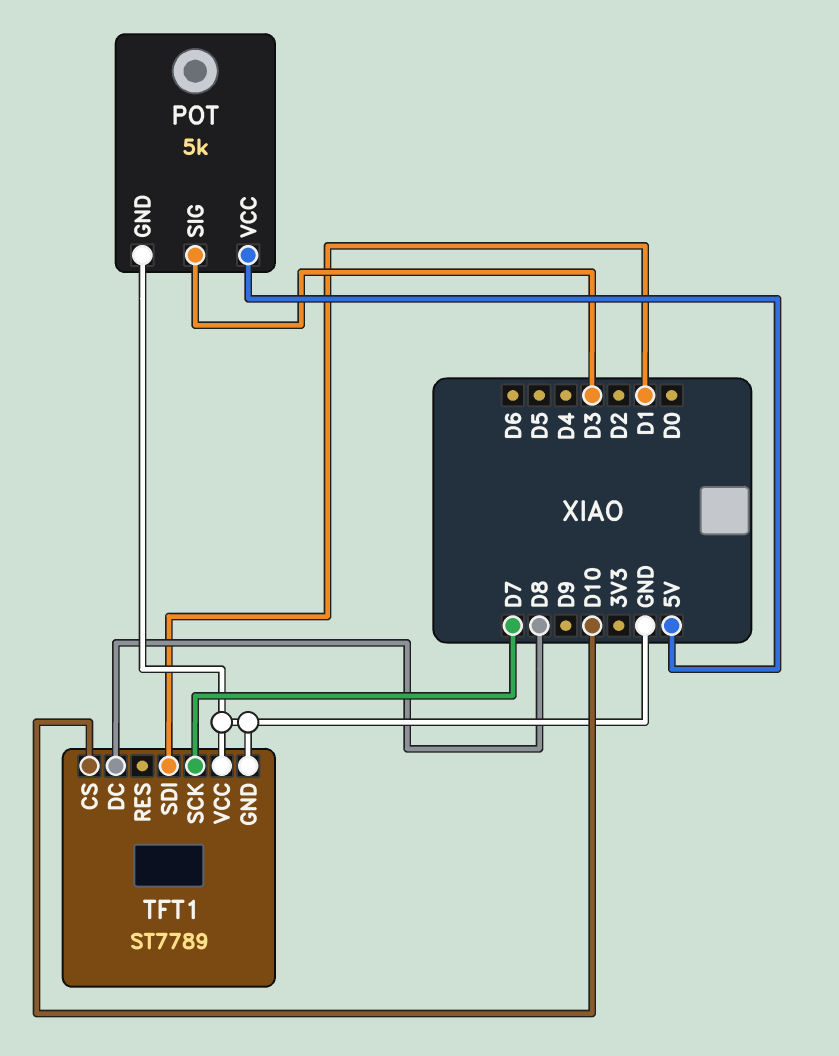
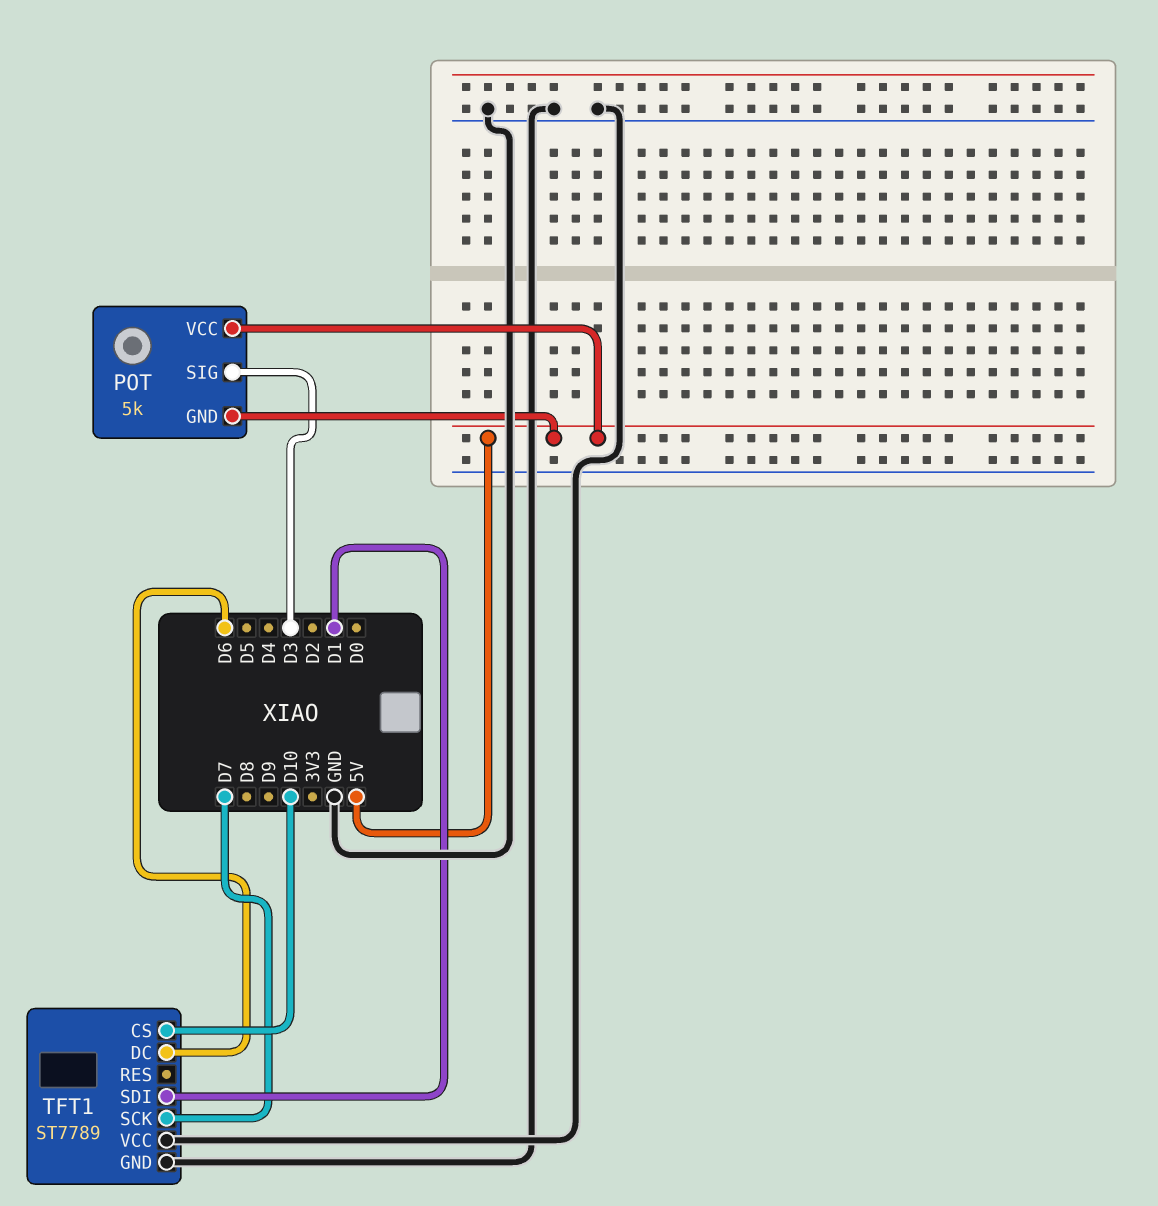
POT pin GND: GND -> 5V
TFT1 pin DC: D8 -> D6

